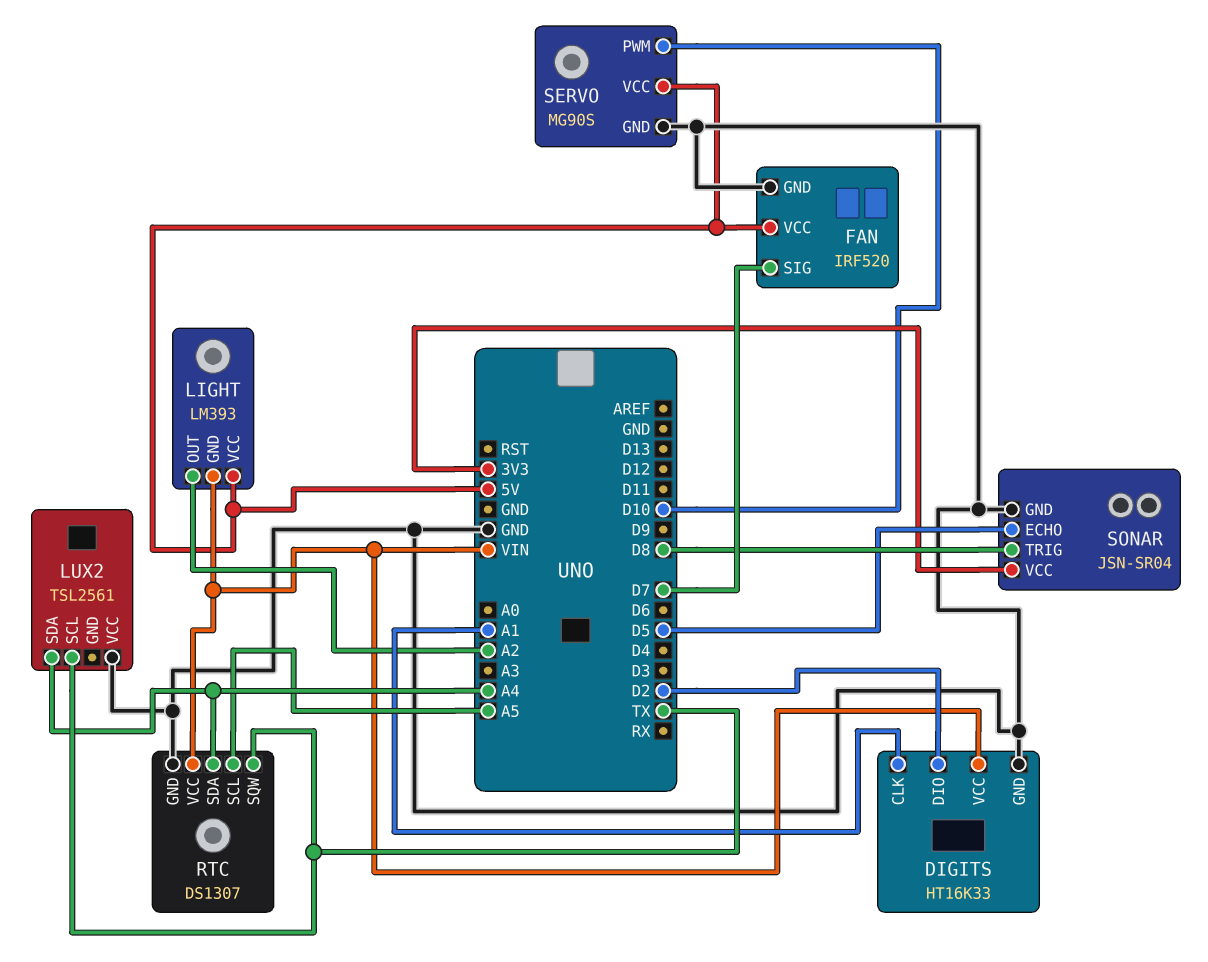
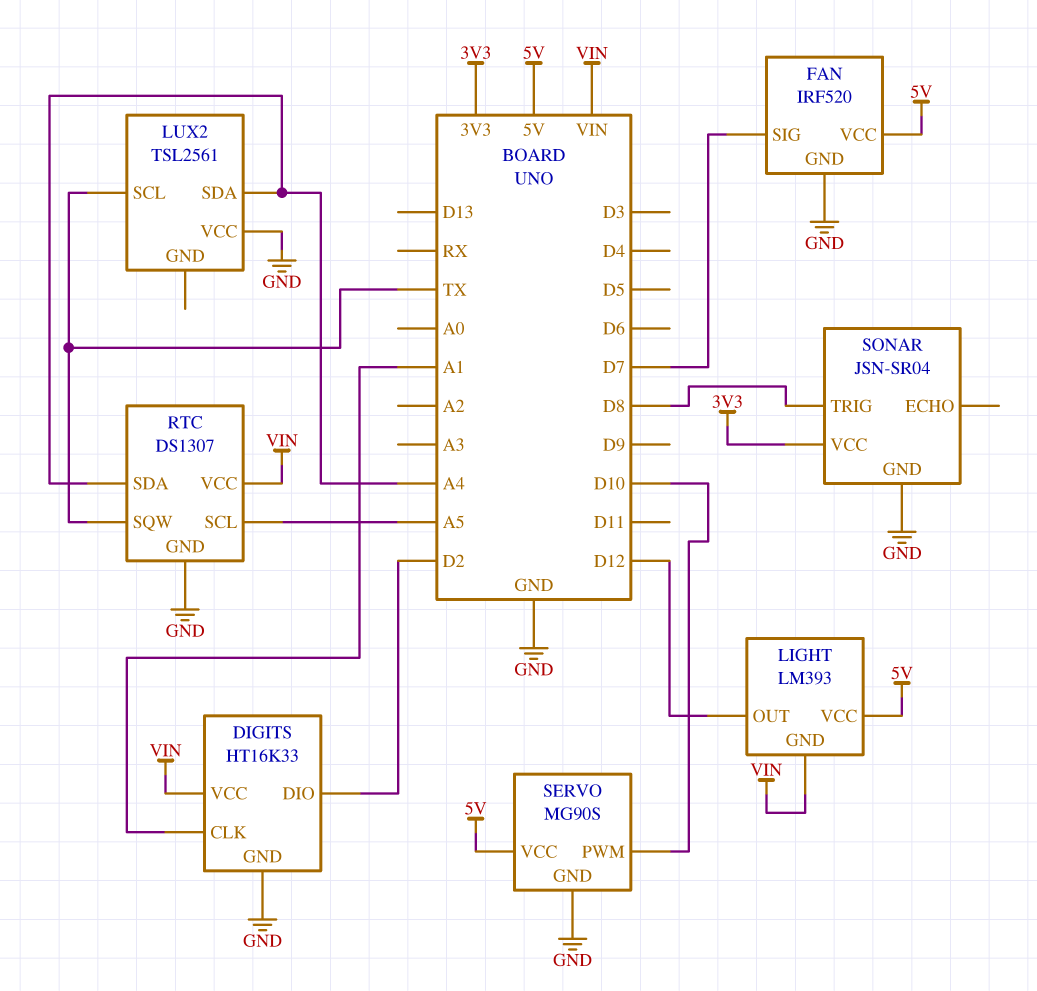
LIGHT pin OUT: A2 -> D12
SONAR pin ECHO: D5 -> none

